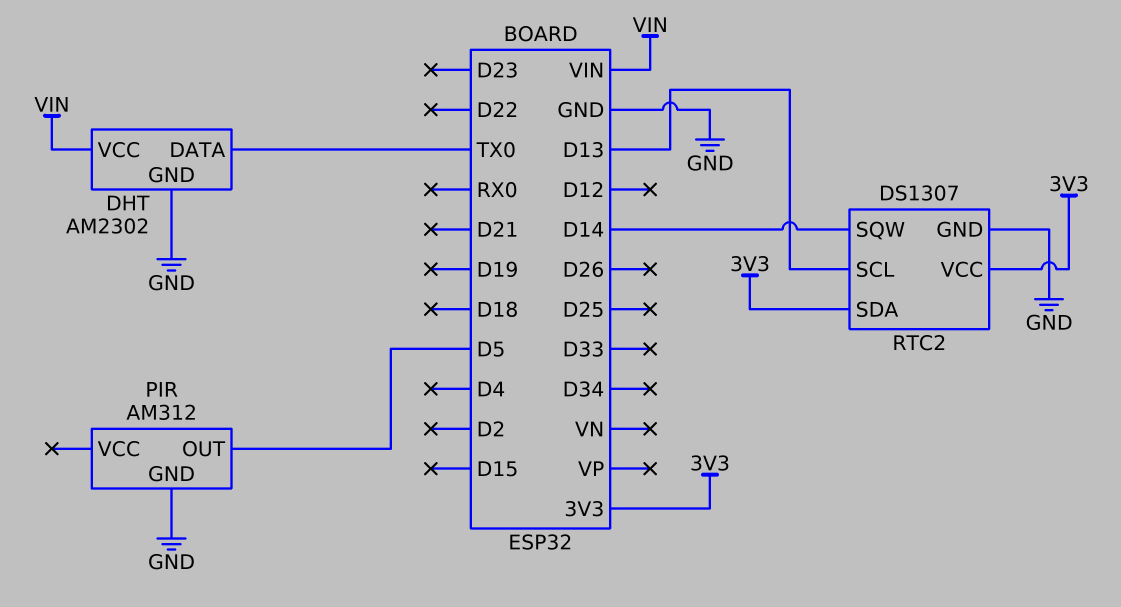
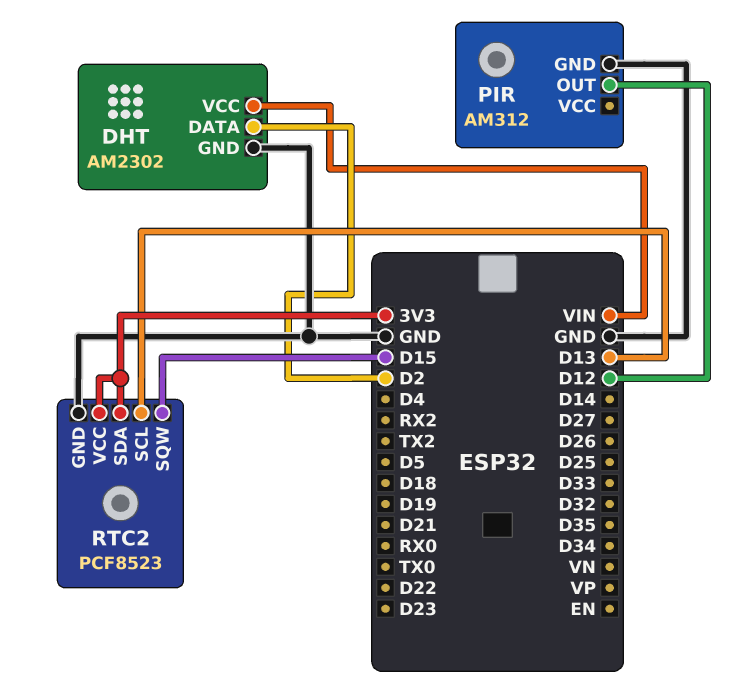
DHT pin DATA: TX0 -> D2
PIR pin OUT: D5 -> D12
RTC2: DS1307 -> PCF8523
RTC2 pin SQW: D14 -> D15

